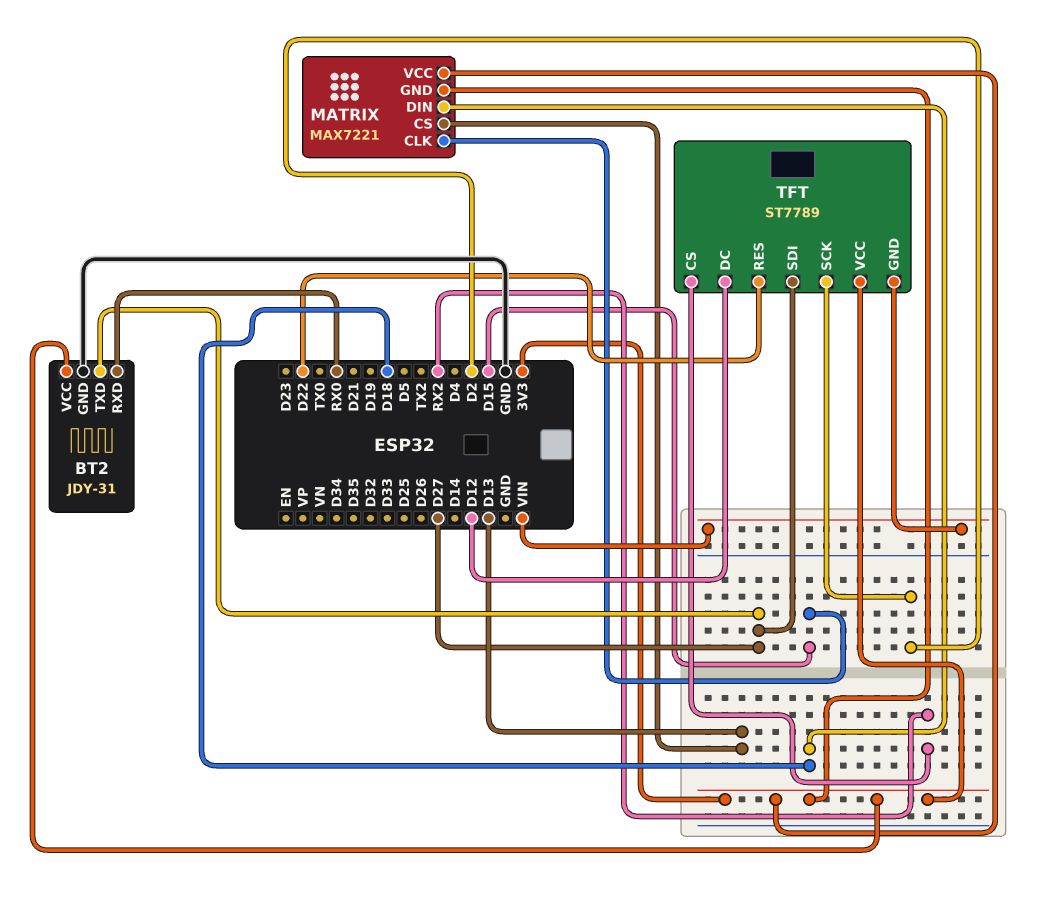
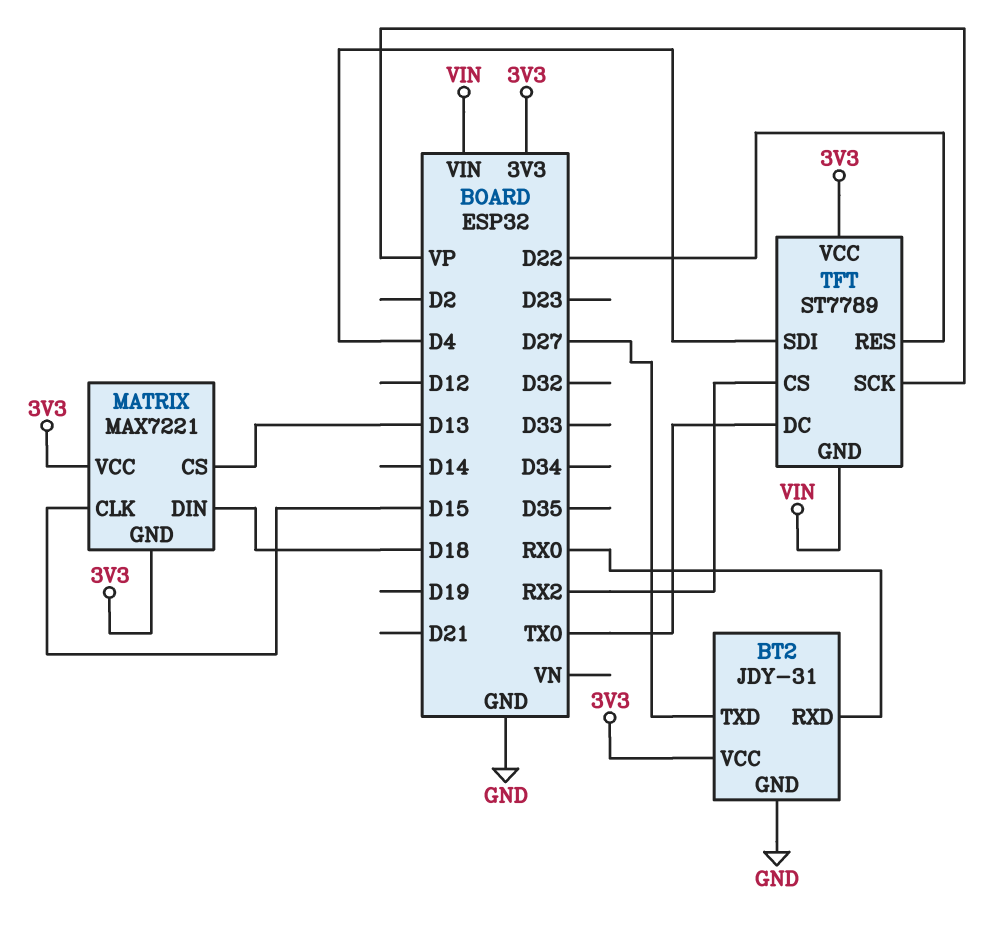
TFT pin DC: D12 -> TX0
TFT pin SCK: D2 -> VP
TFT pin SDI: D27 -> D4

